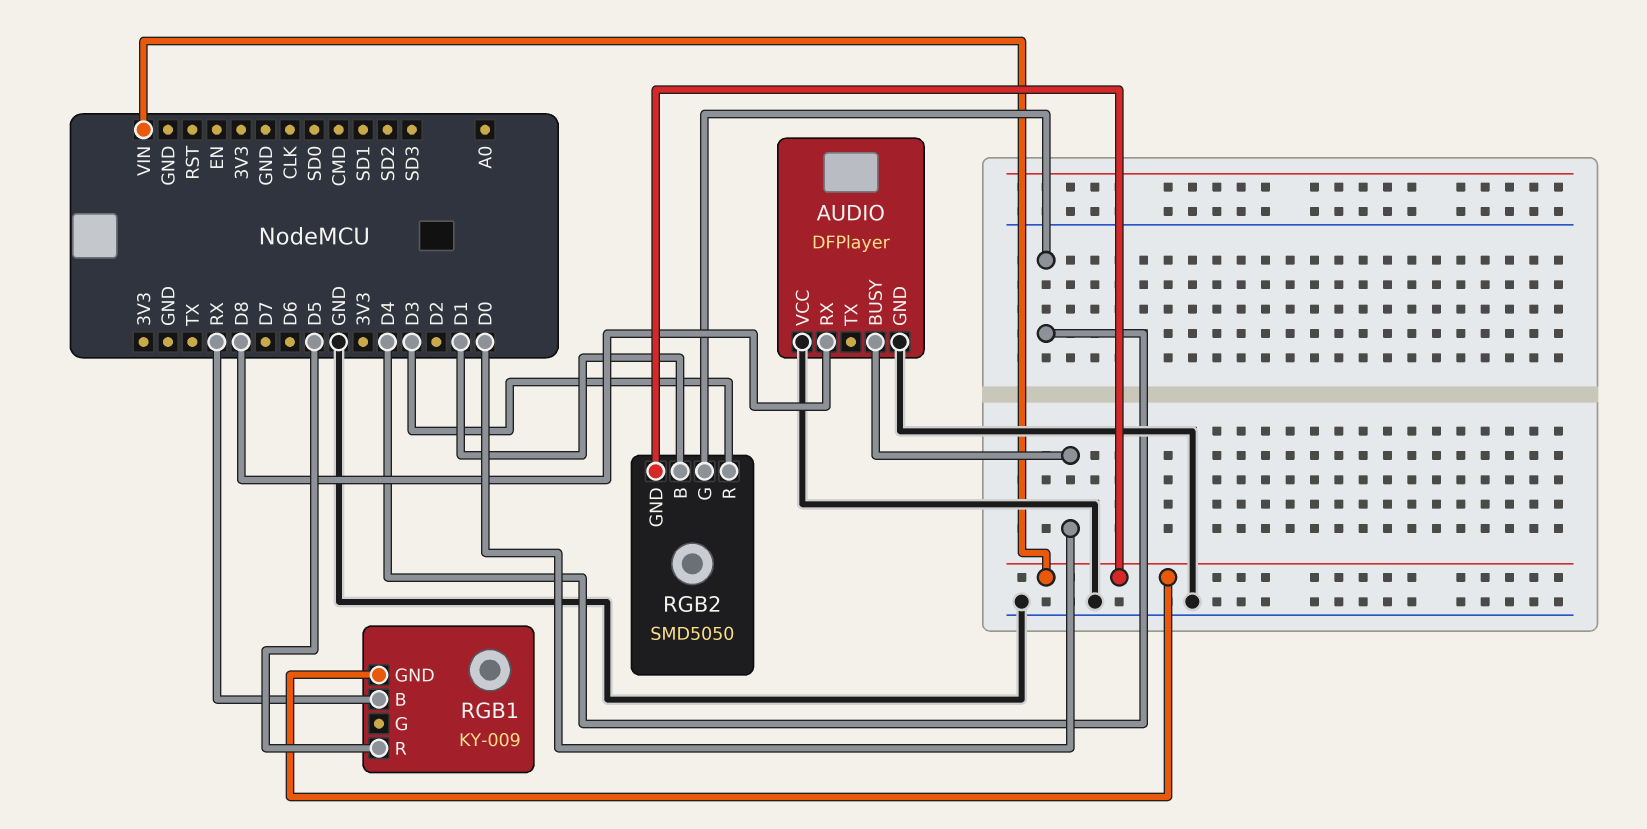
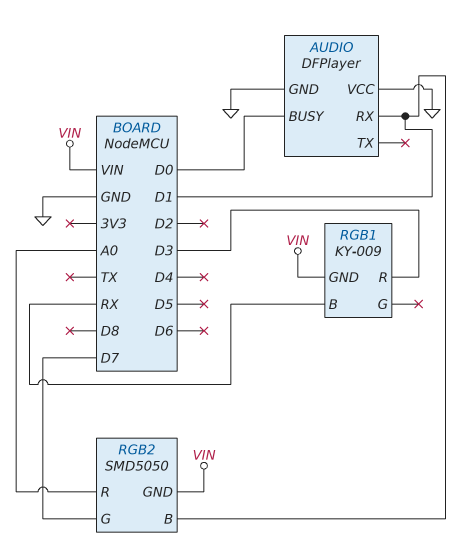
AUDIO pin RX: D8 -> D1
RGB1 pin R: D5 -> D3
RGB2 pin G: D4 -> D7
RGB2 pin R: D3 -> A0

